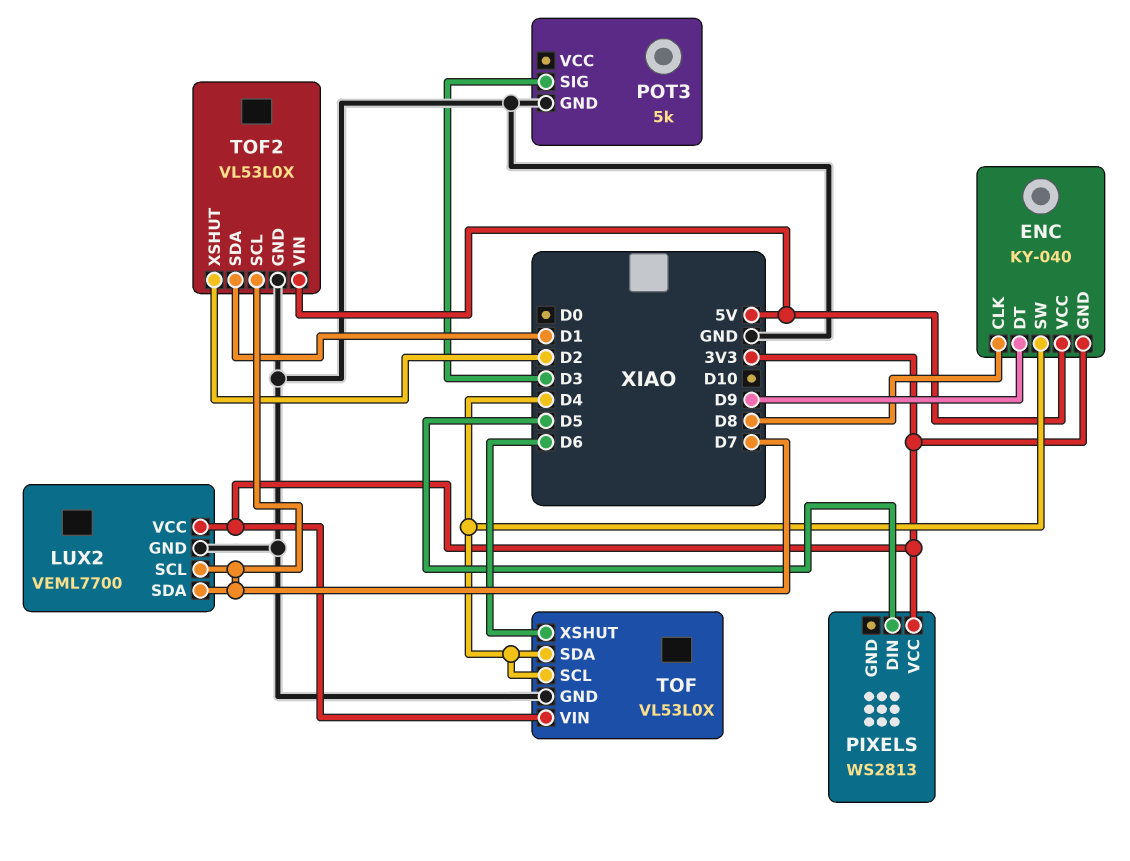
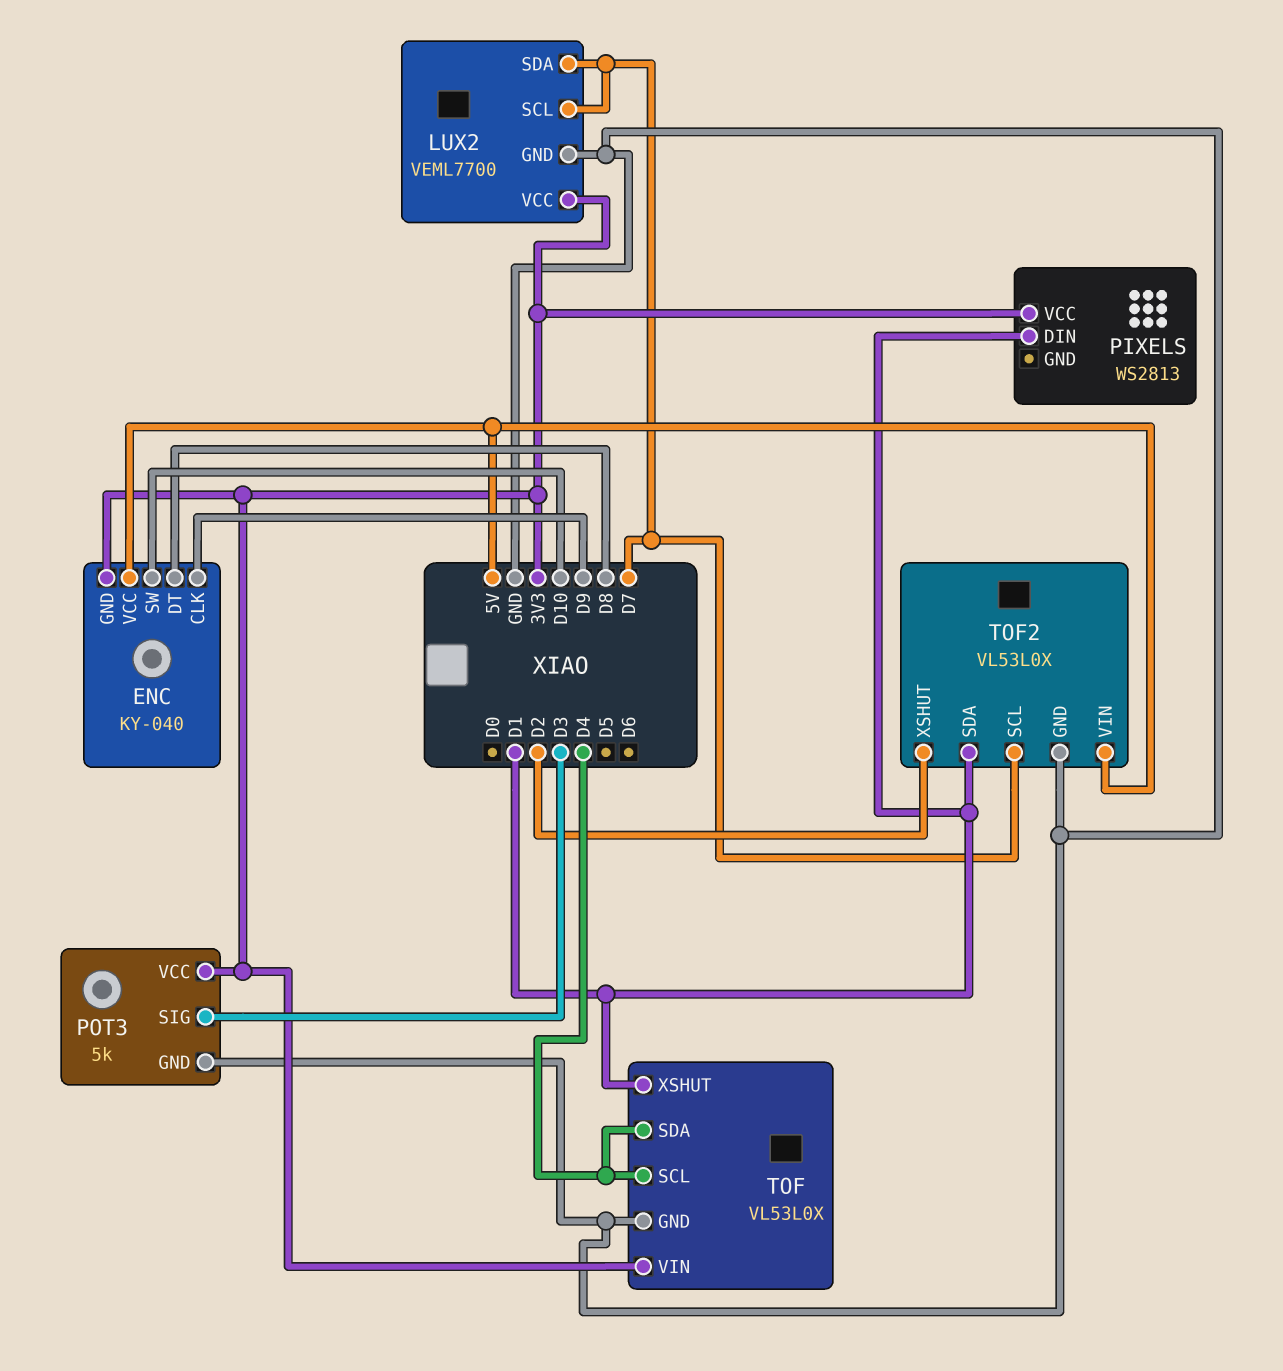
ENC pin CLK: D8 -> D9
ENC pin DT: D9 -> D8
ENC pin SW: D4 -> D10
PIXELS pin DIN: D5 -> D1
POT3 pin VCC: none -> 3V3
TOF pin XSHUT: D6 -> D1

